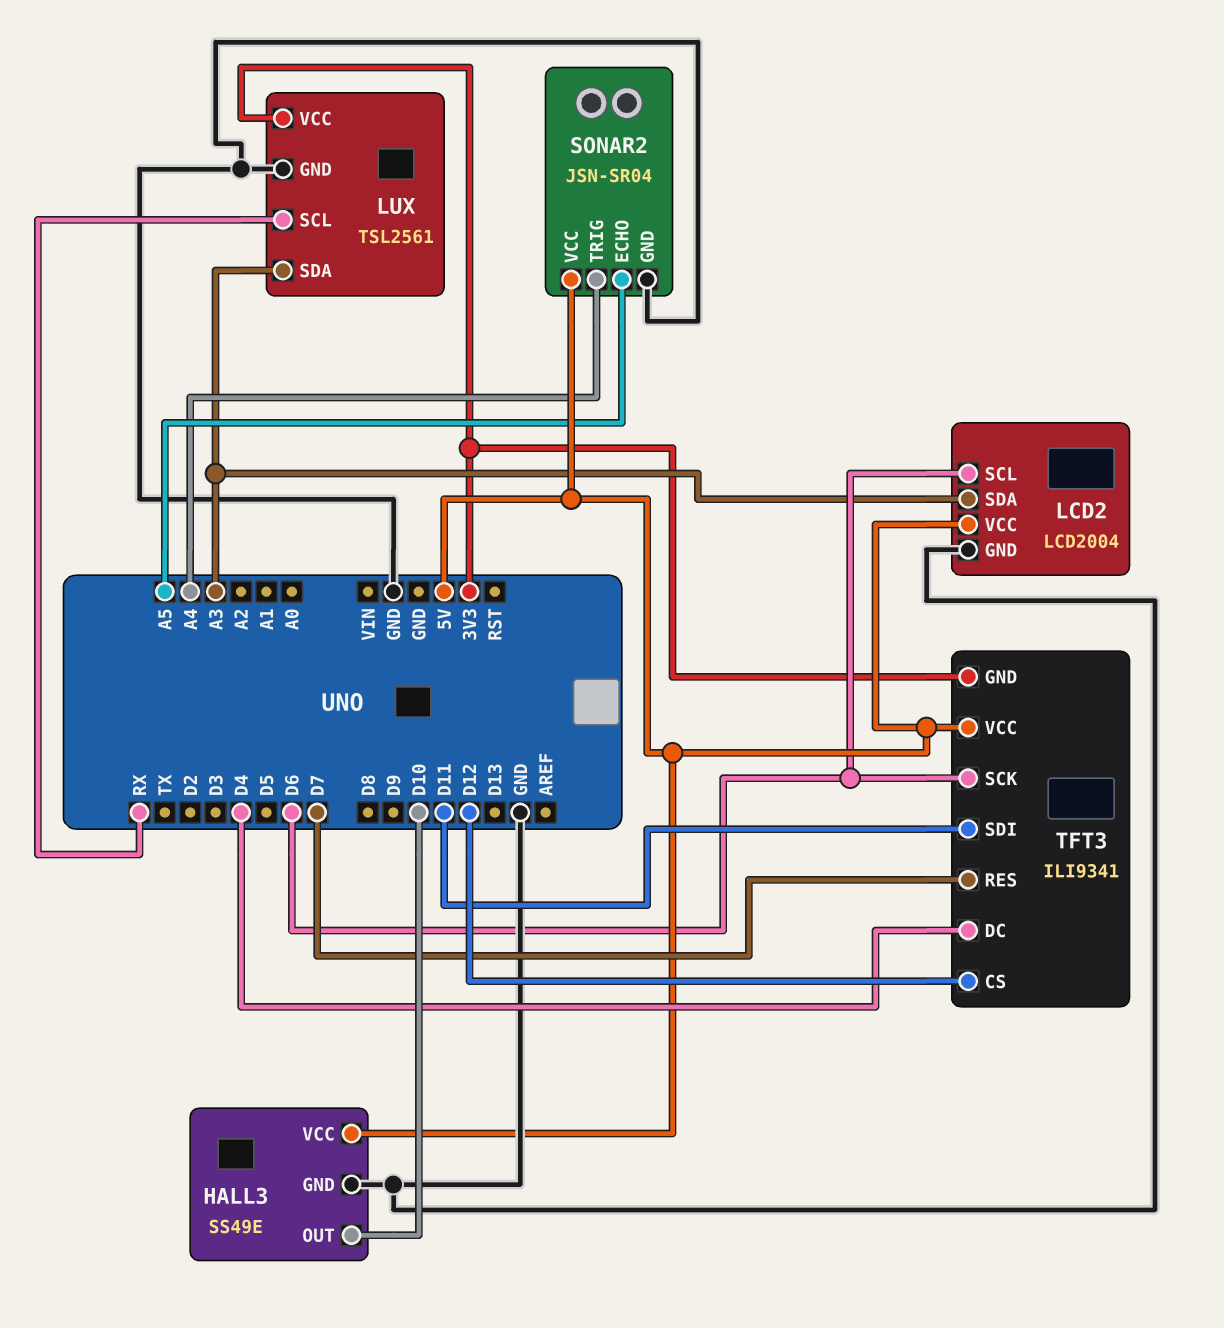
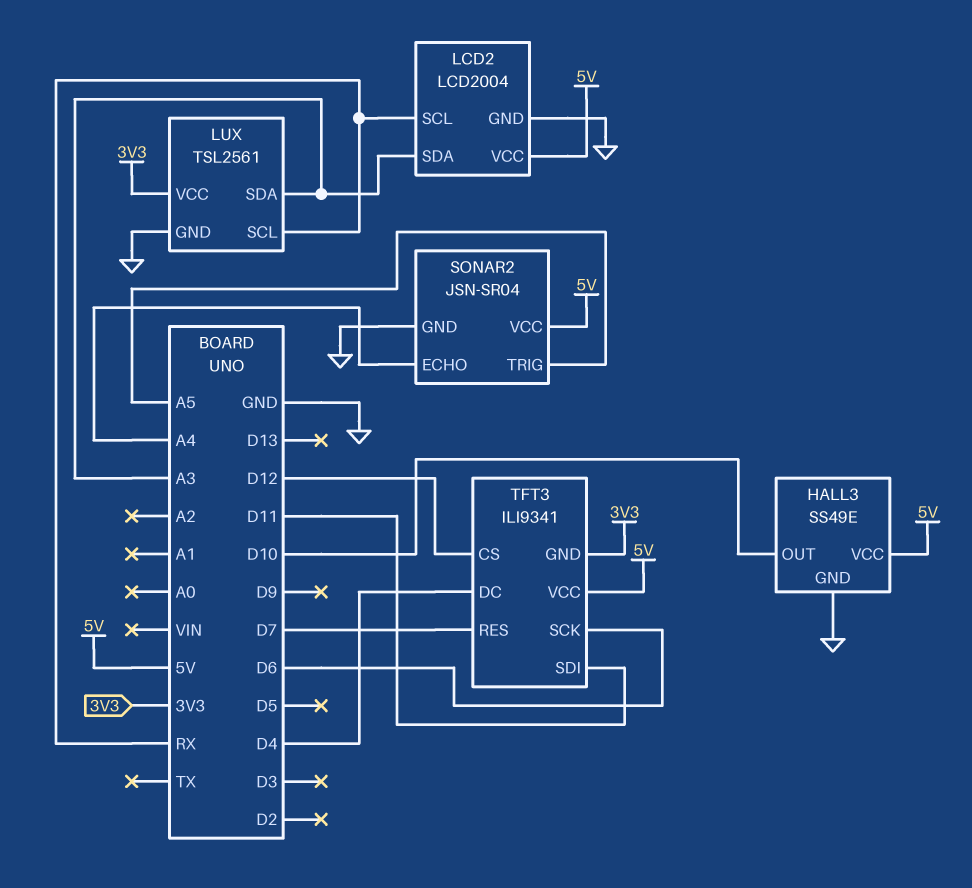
LCD2 pin SCL: D6 -> RX
SONAR2 pin ECHO: A5 -> A4
SONAR2 pin TRIG: A4 -> A5

